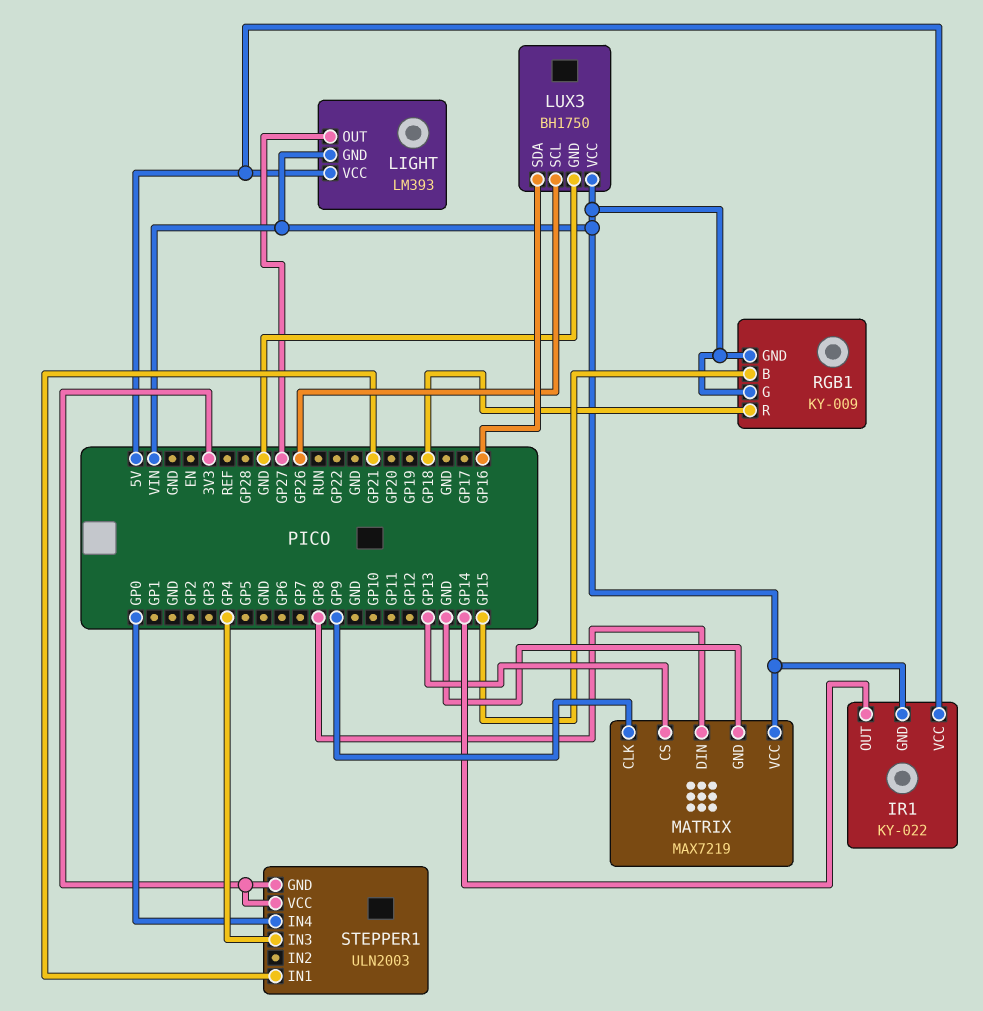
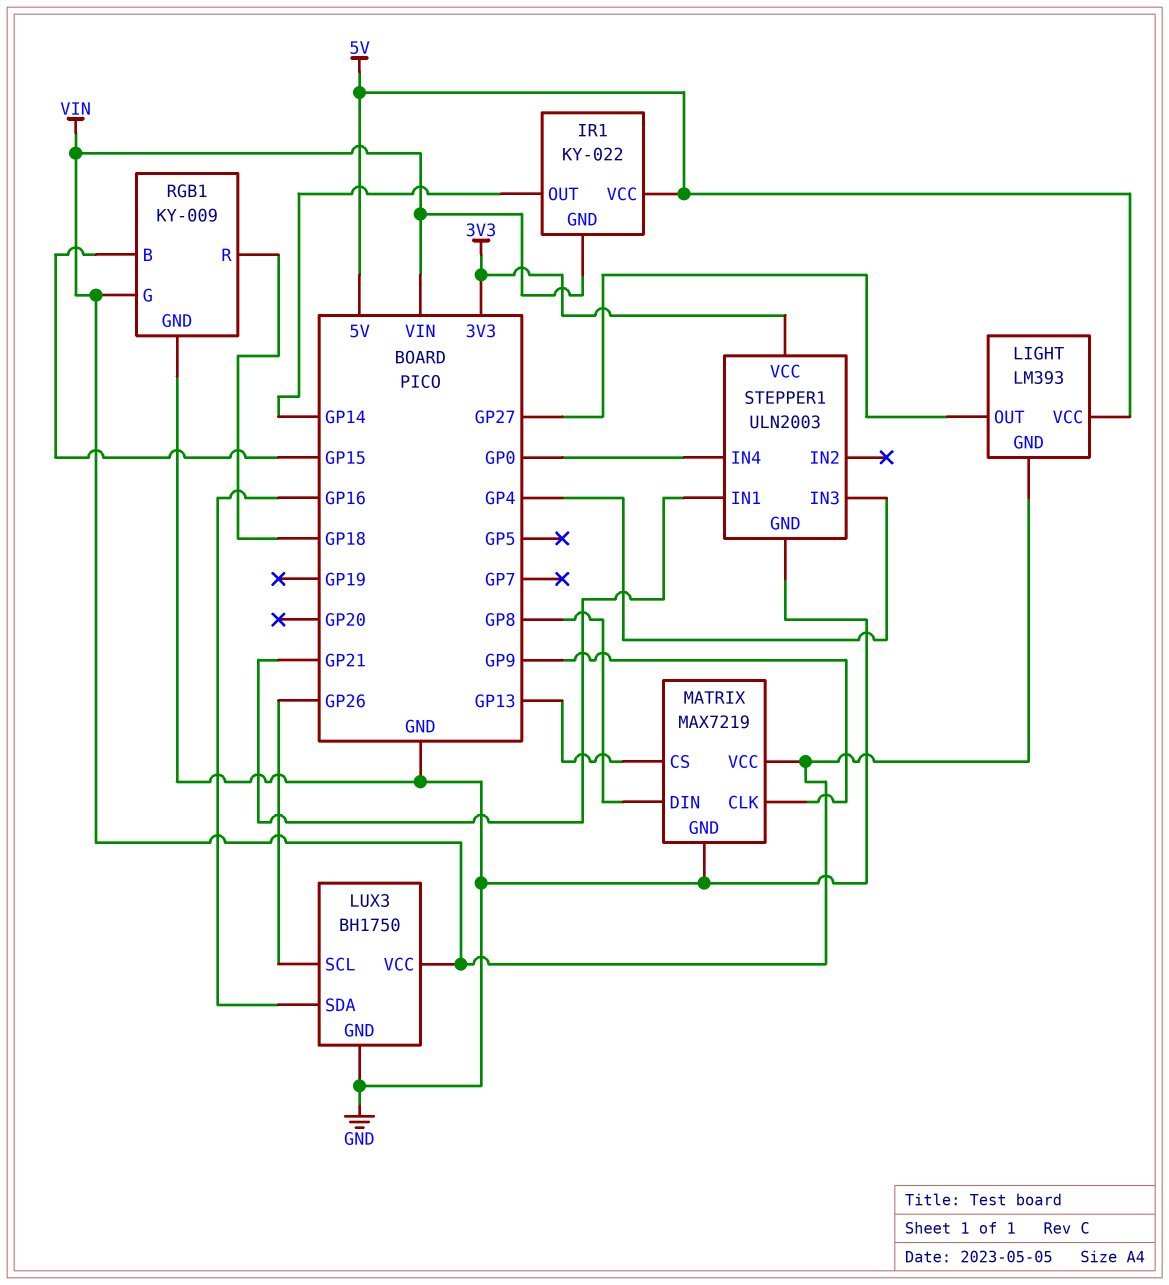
RGB1 pin GND: VIN -> GND
STEPPER1 pin GND: 3V3 -> GND

